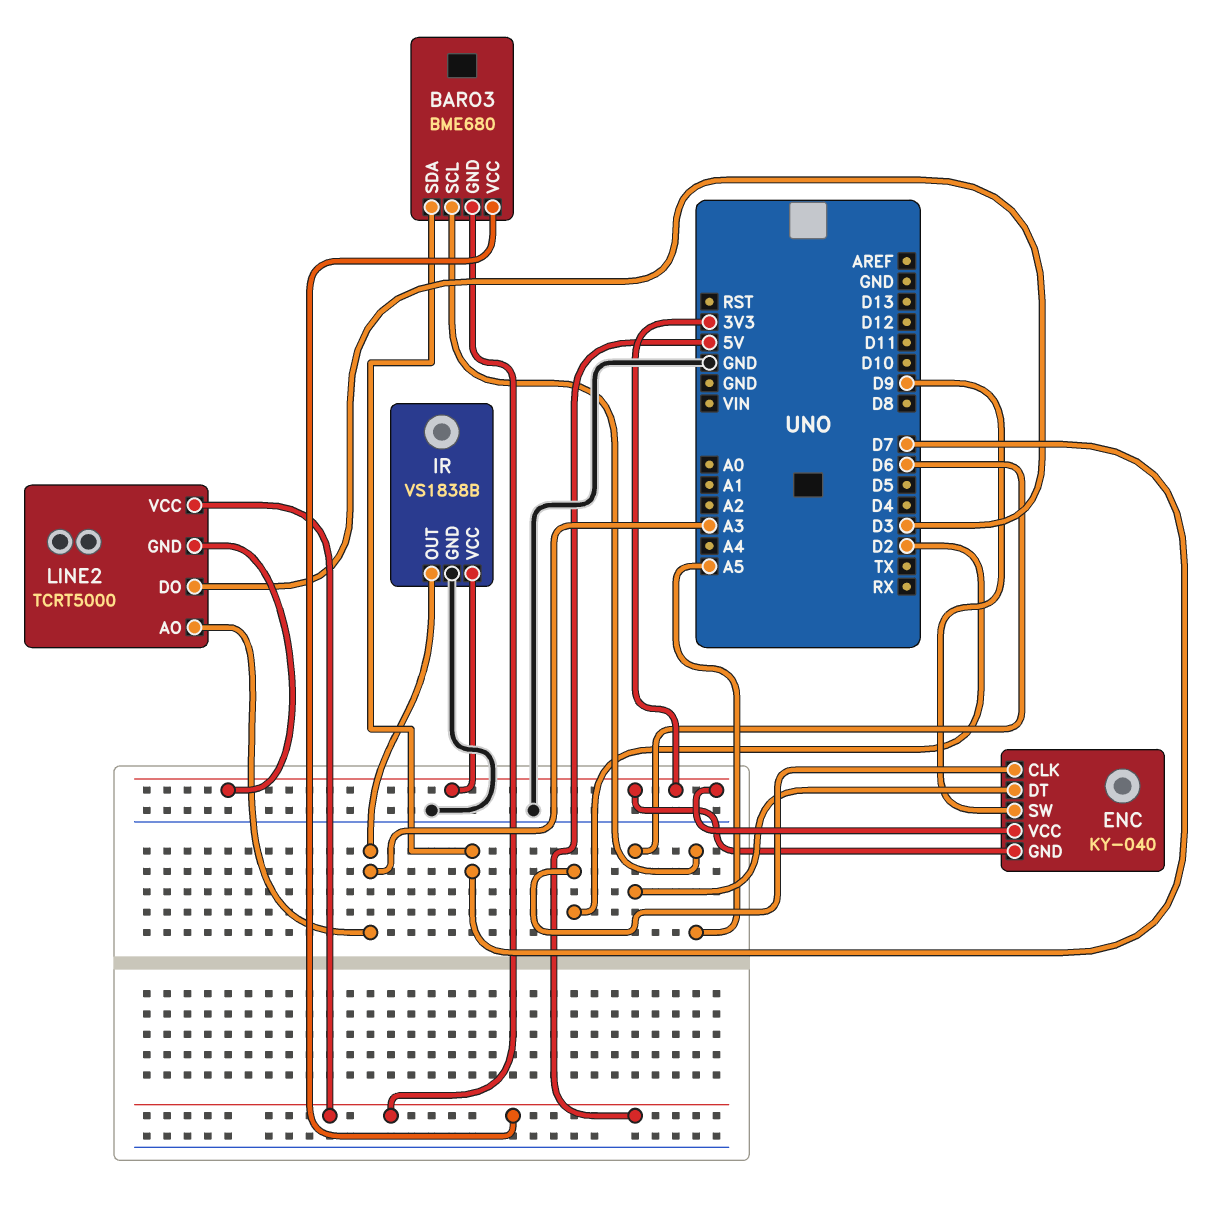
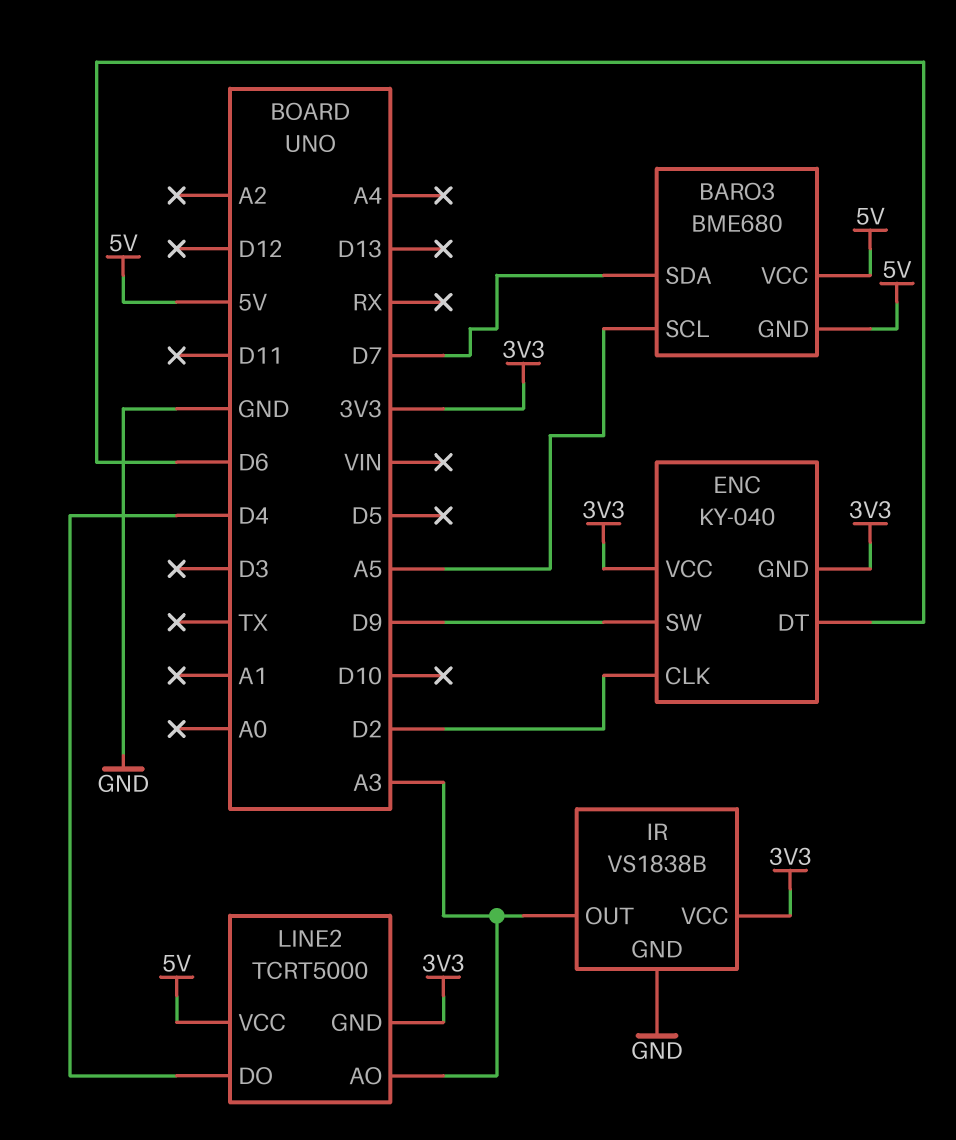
LINE2 pin DO: D3 -> D4

